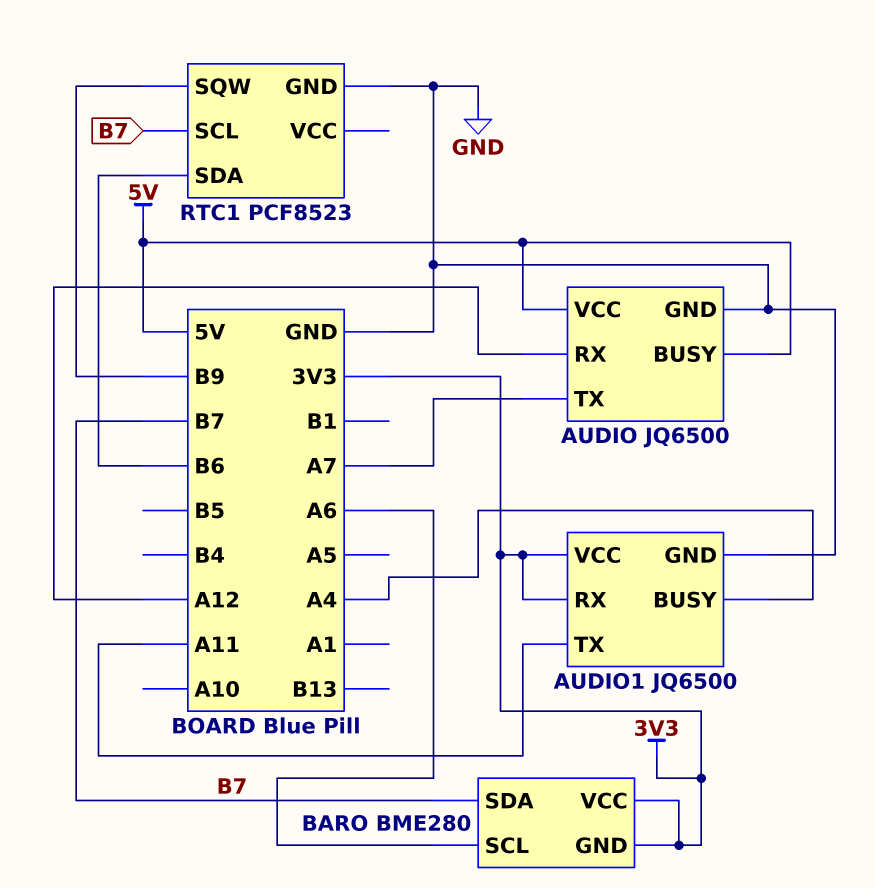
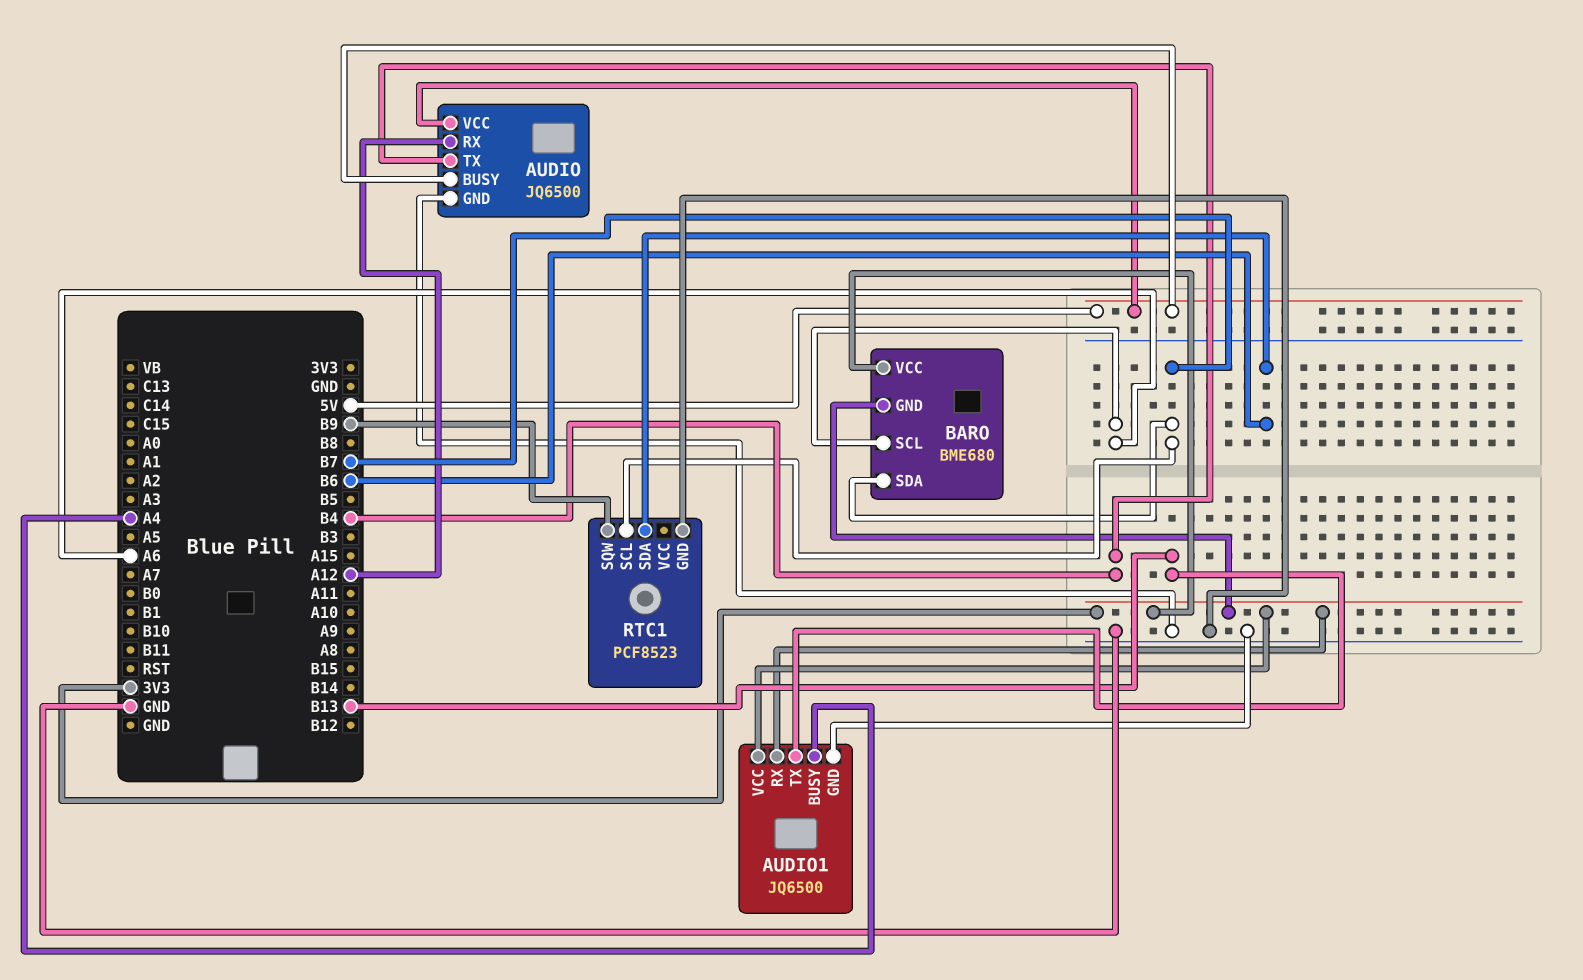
AUDIO pin TX: A7 -> B4
AUDIO1 pin TX: A11 -> B13
BARO: BME280 -> BME680

